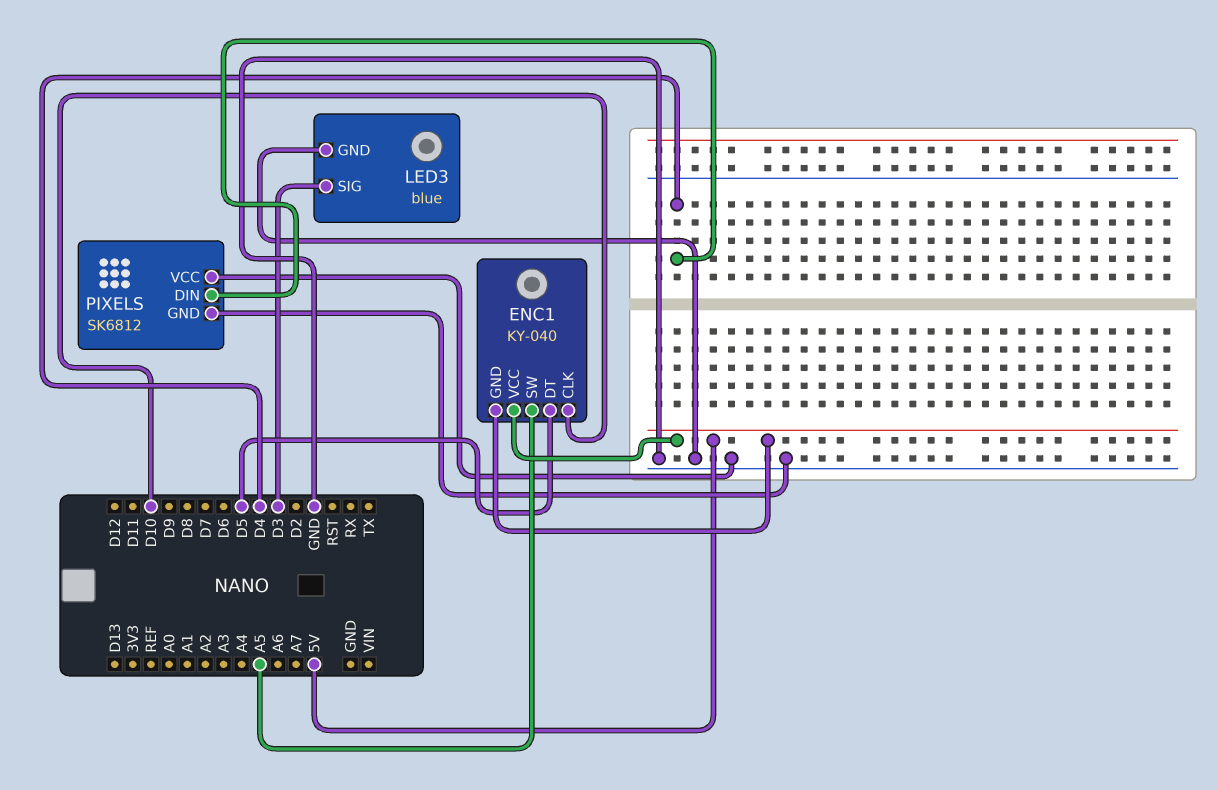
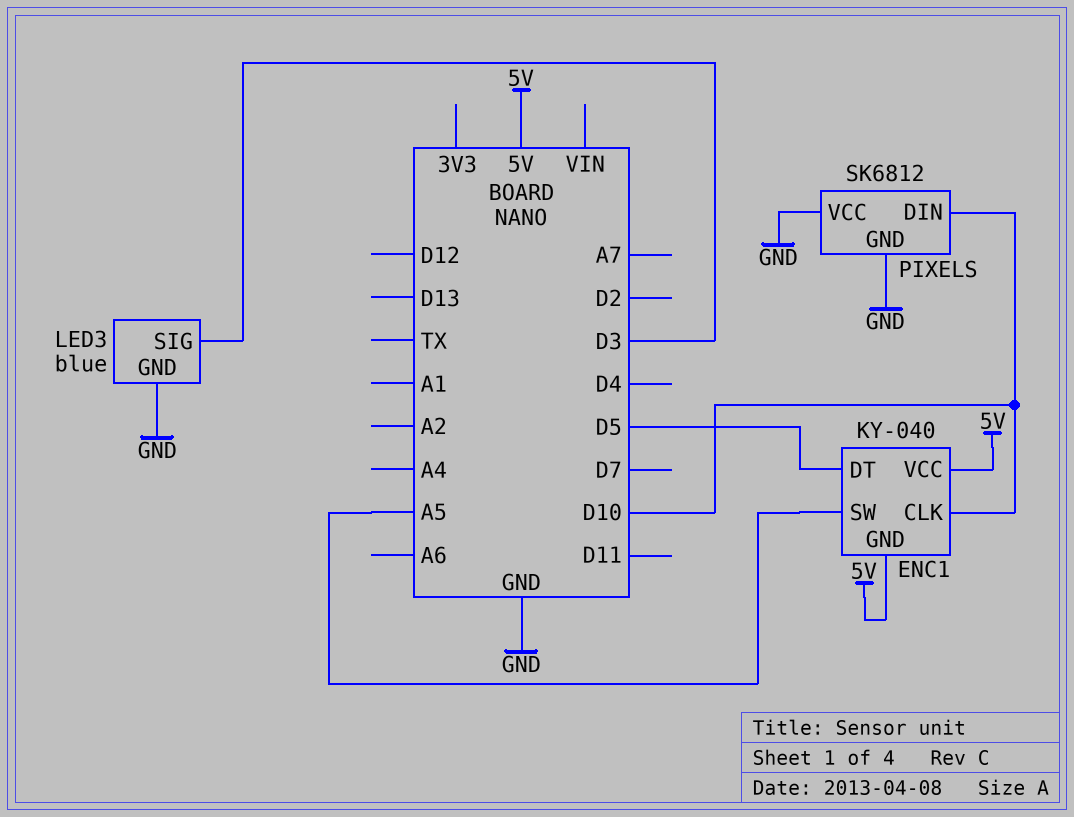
PIXELS pin DIN: D4 -> D10

